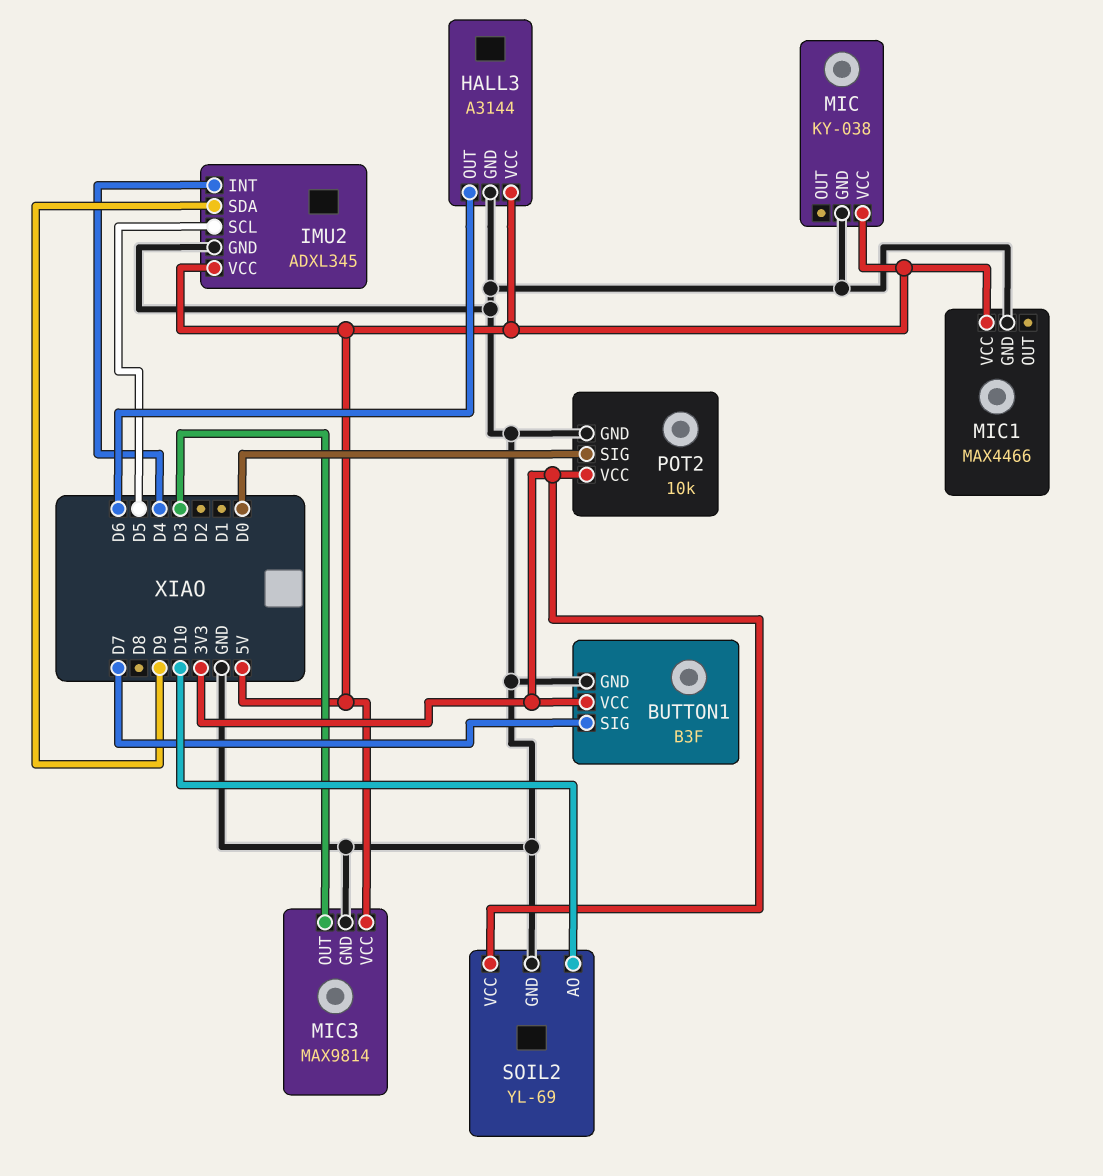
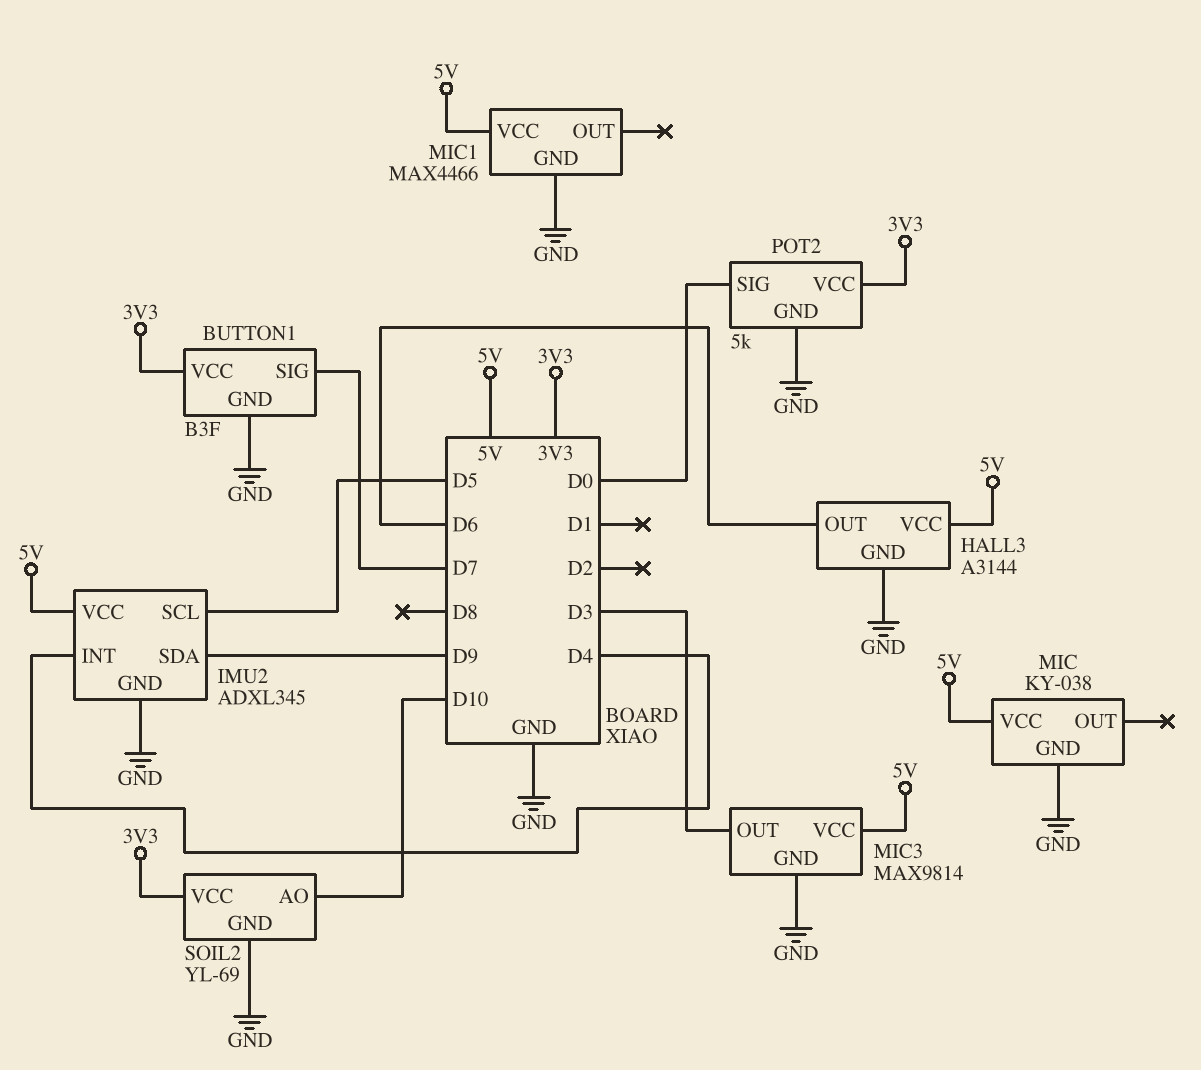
POT2: 10k -> 5k

